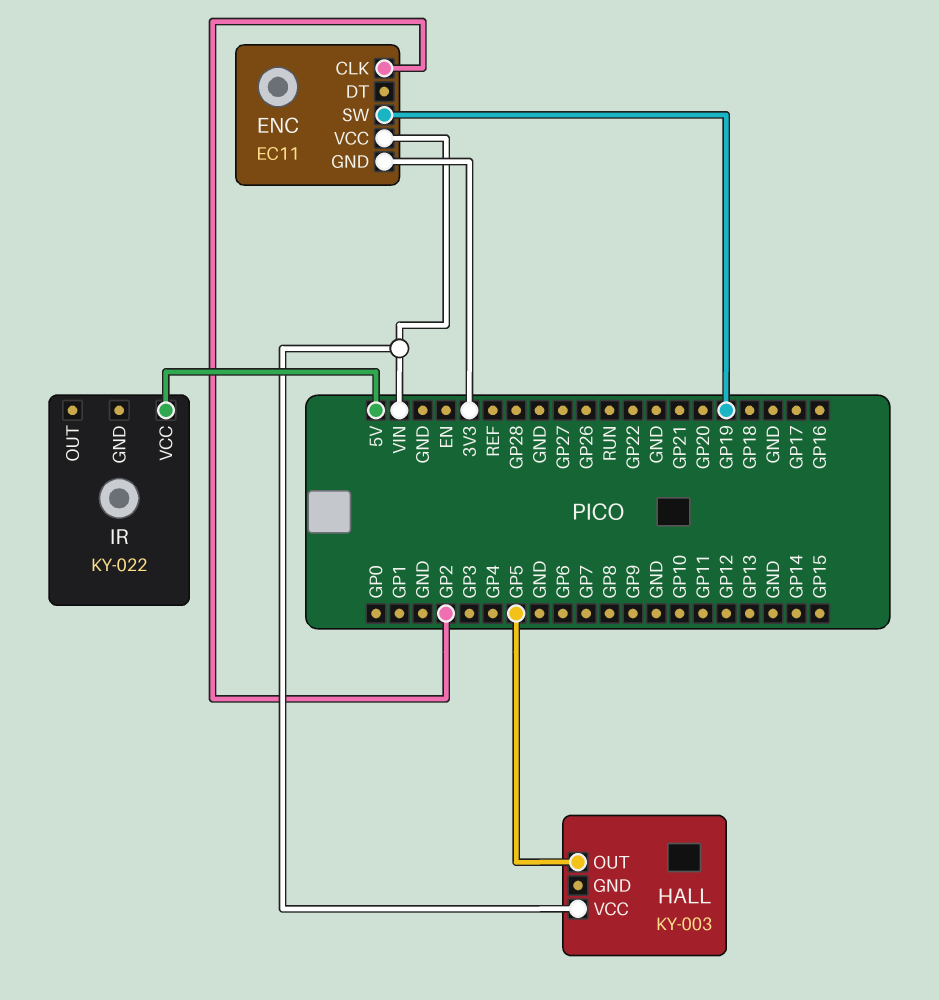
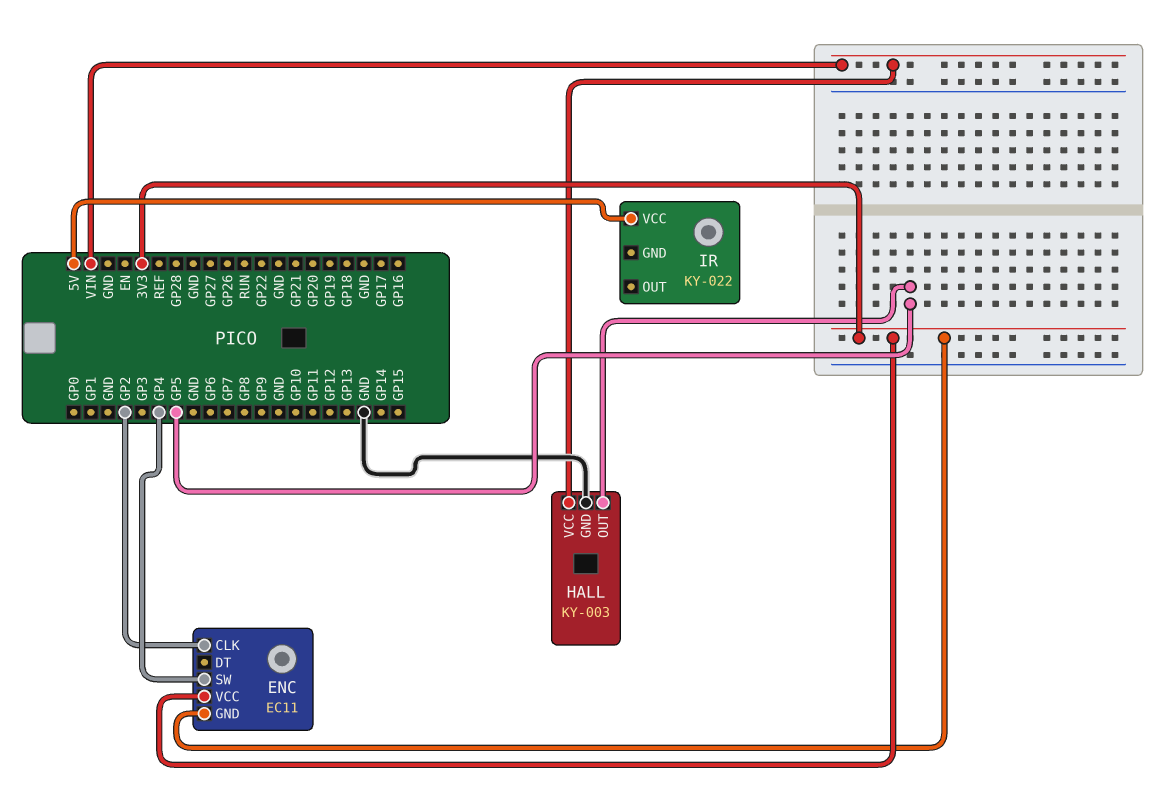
ENC pin SW: GP19 -> GP4
ENC pin VCC: VIN -> 3V3
HALL pin GND: none -> GND

